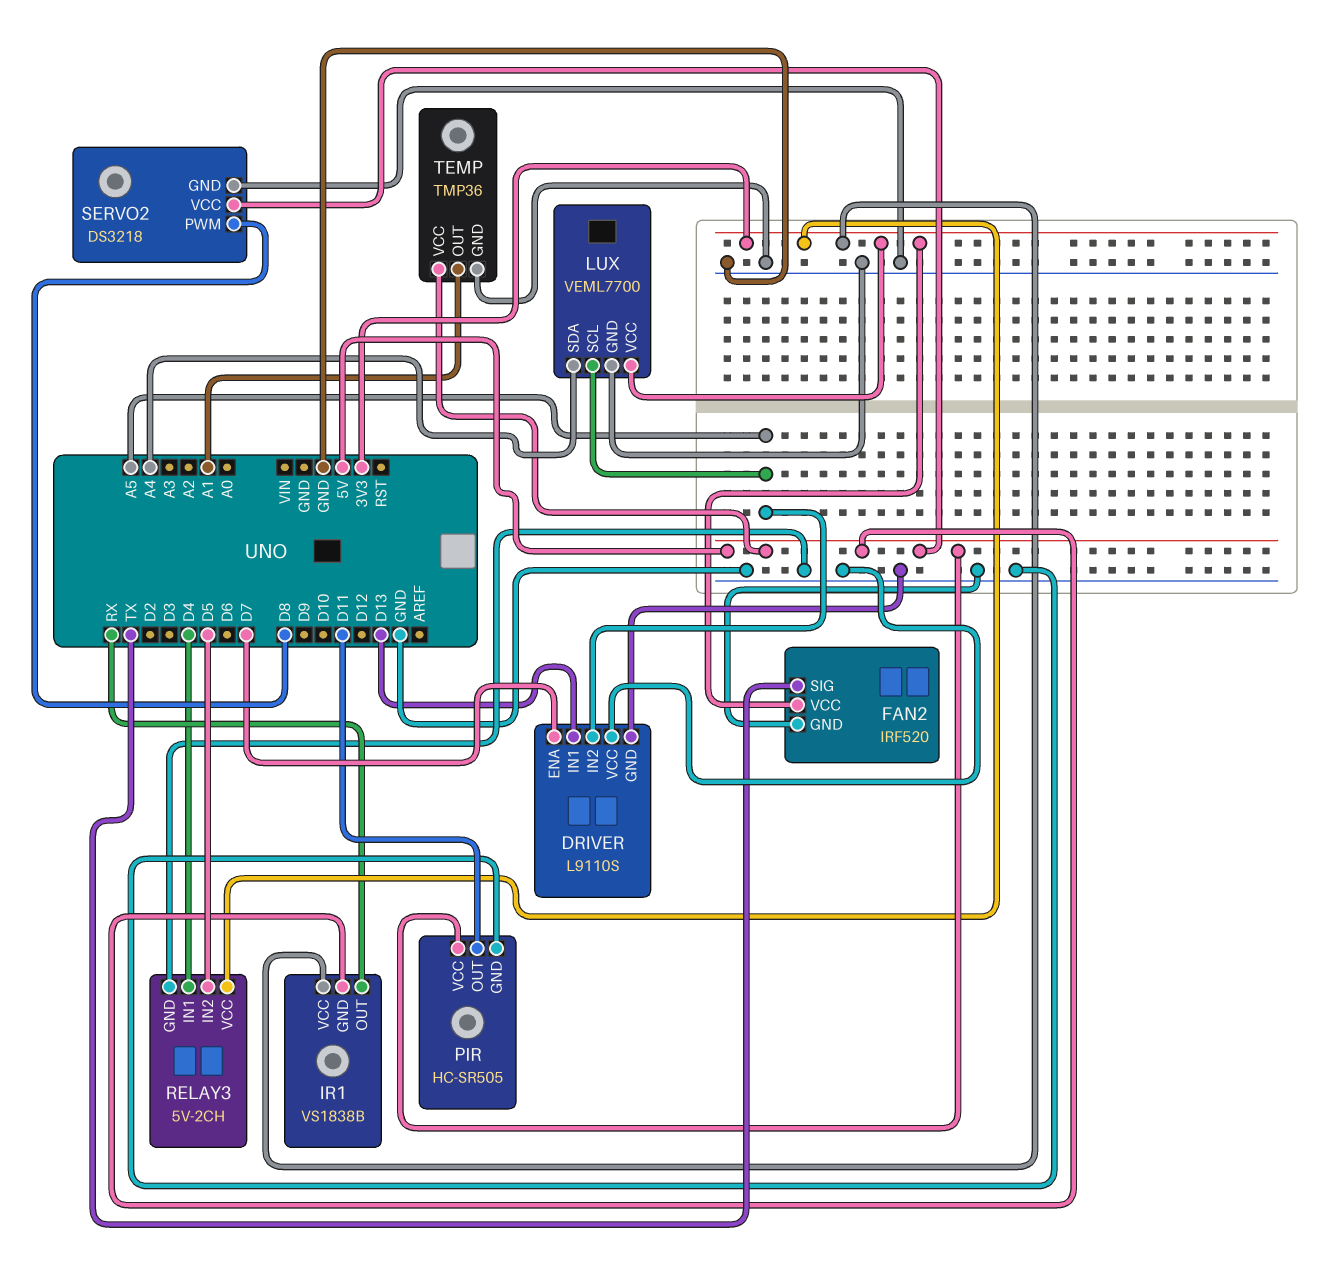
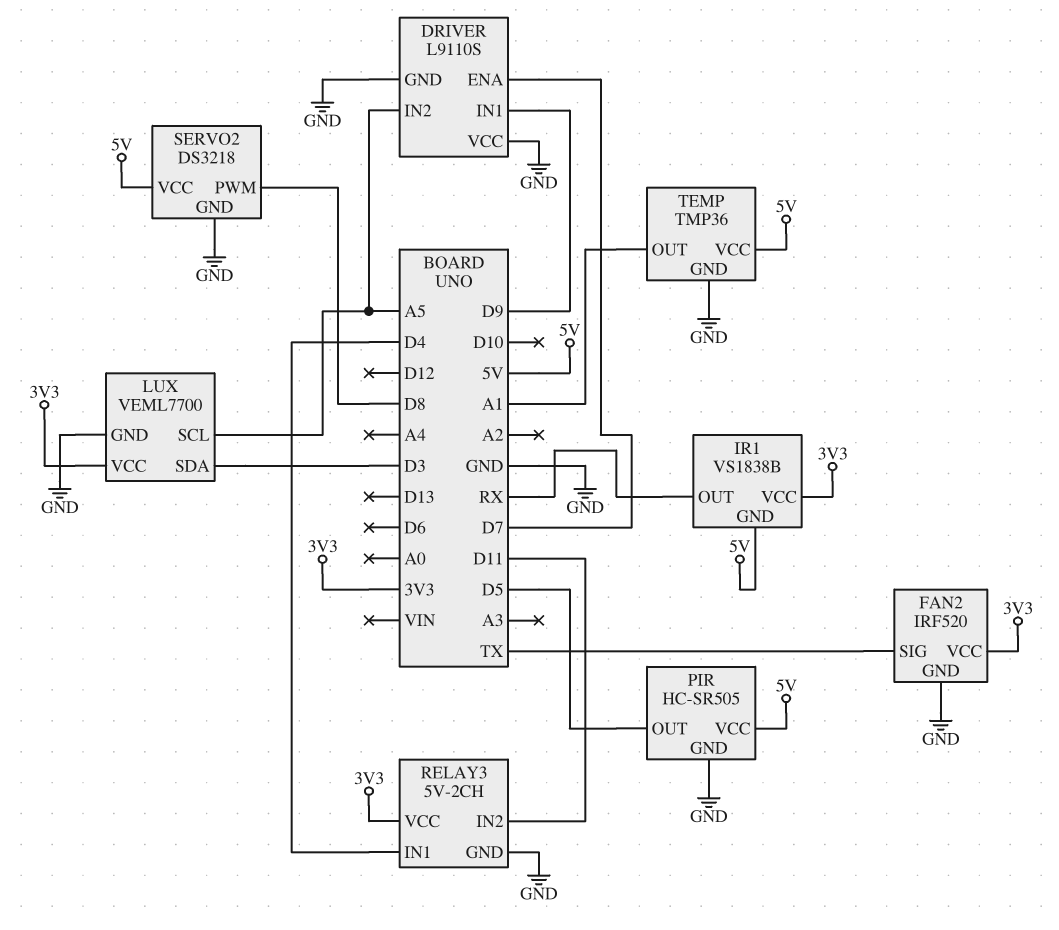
DRIVER pin IN1: D13 -> D9
LUX pin SDA: A4 -> D3
PIR pin OUT: D11 -> D5
RELAY3 pin IN2: D5 -> D11

